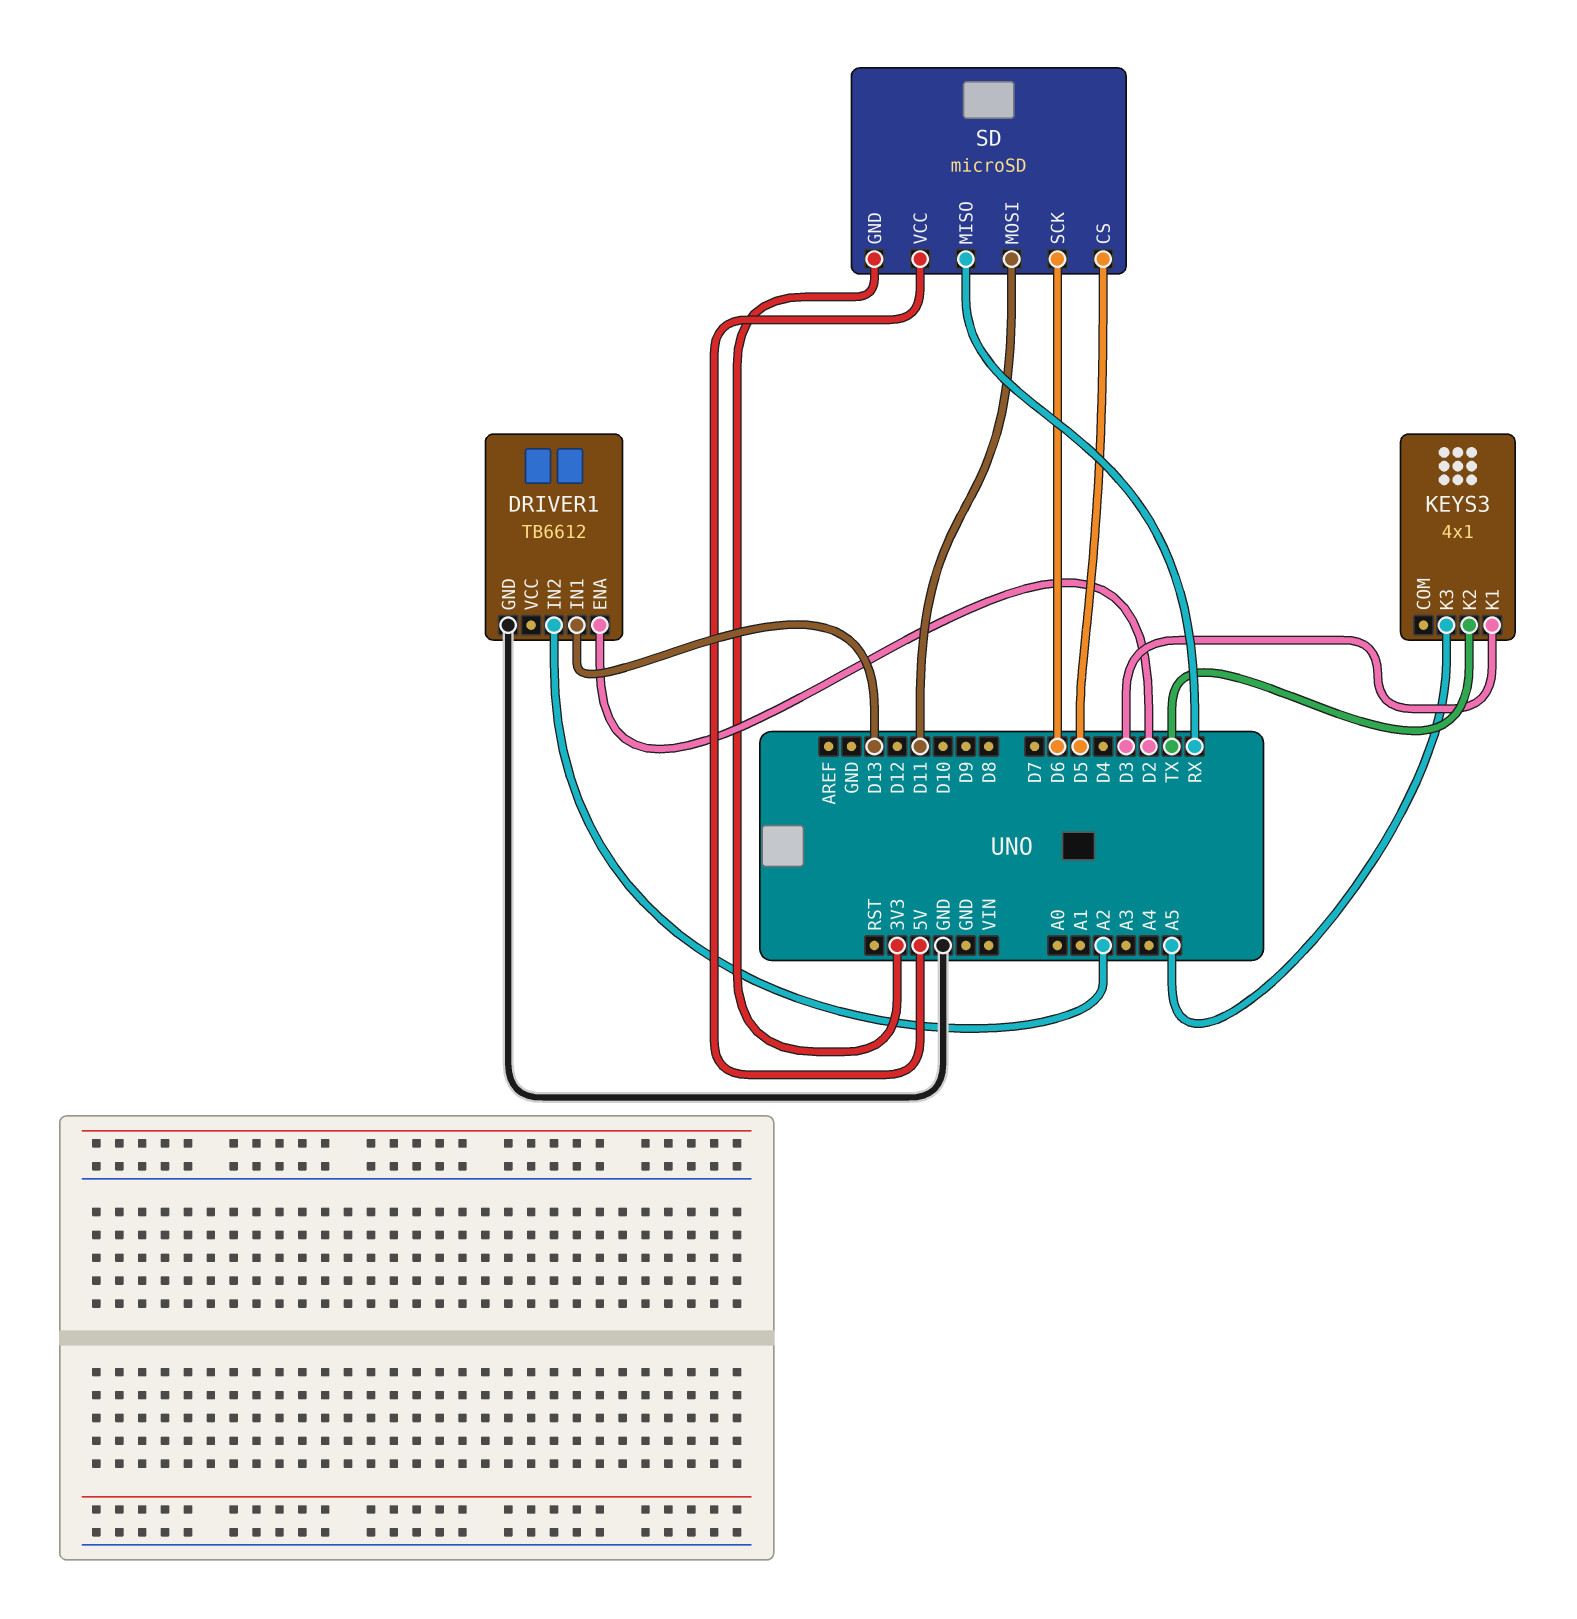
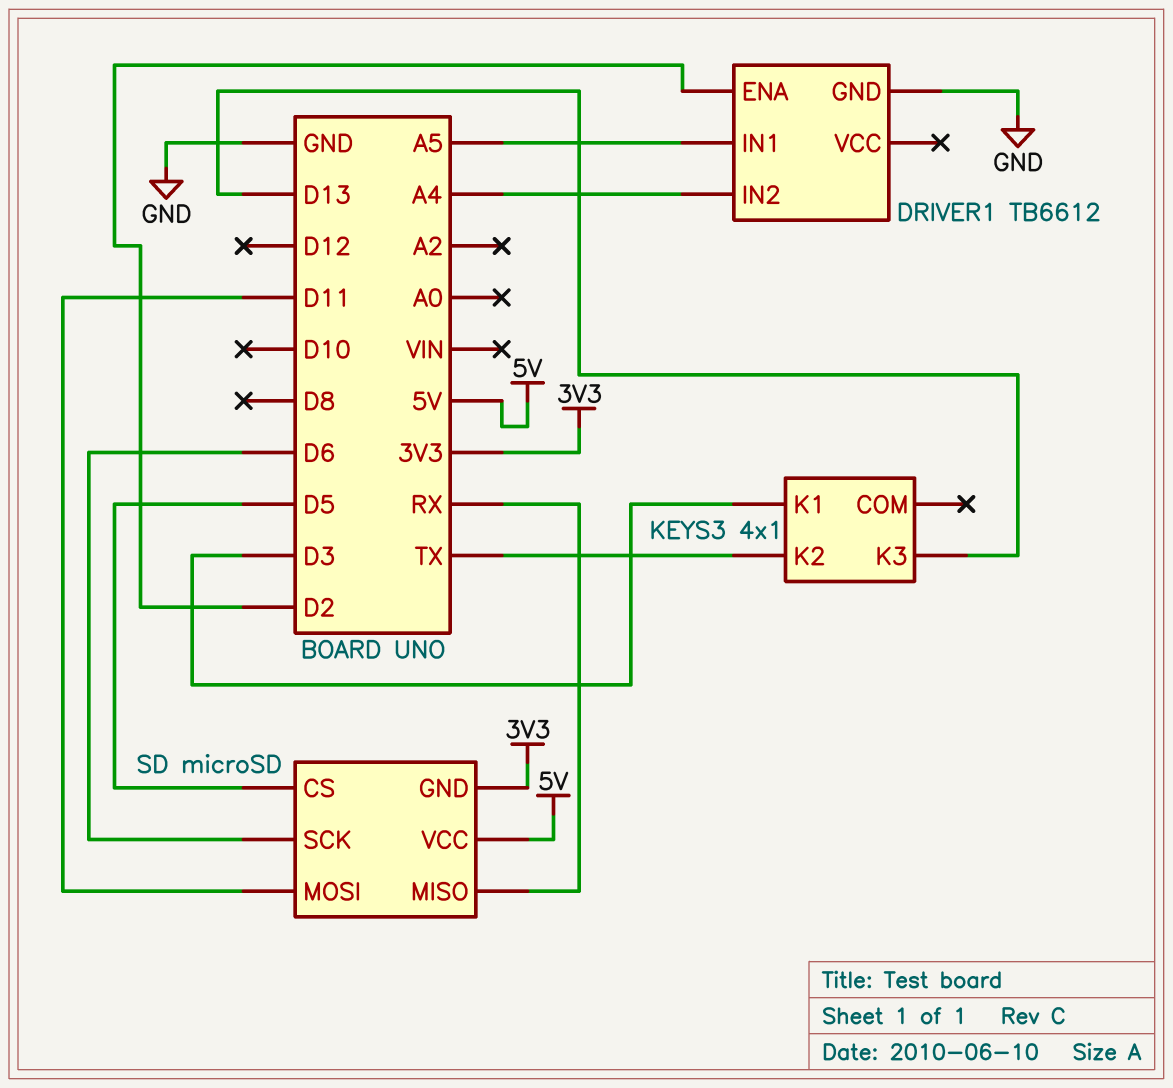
DRIVER1 pin IN1: D13 -> A5
DRIVER1 pin IN2: A2 -> A4
KEYS3 pin K3: A5 -> D13

